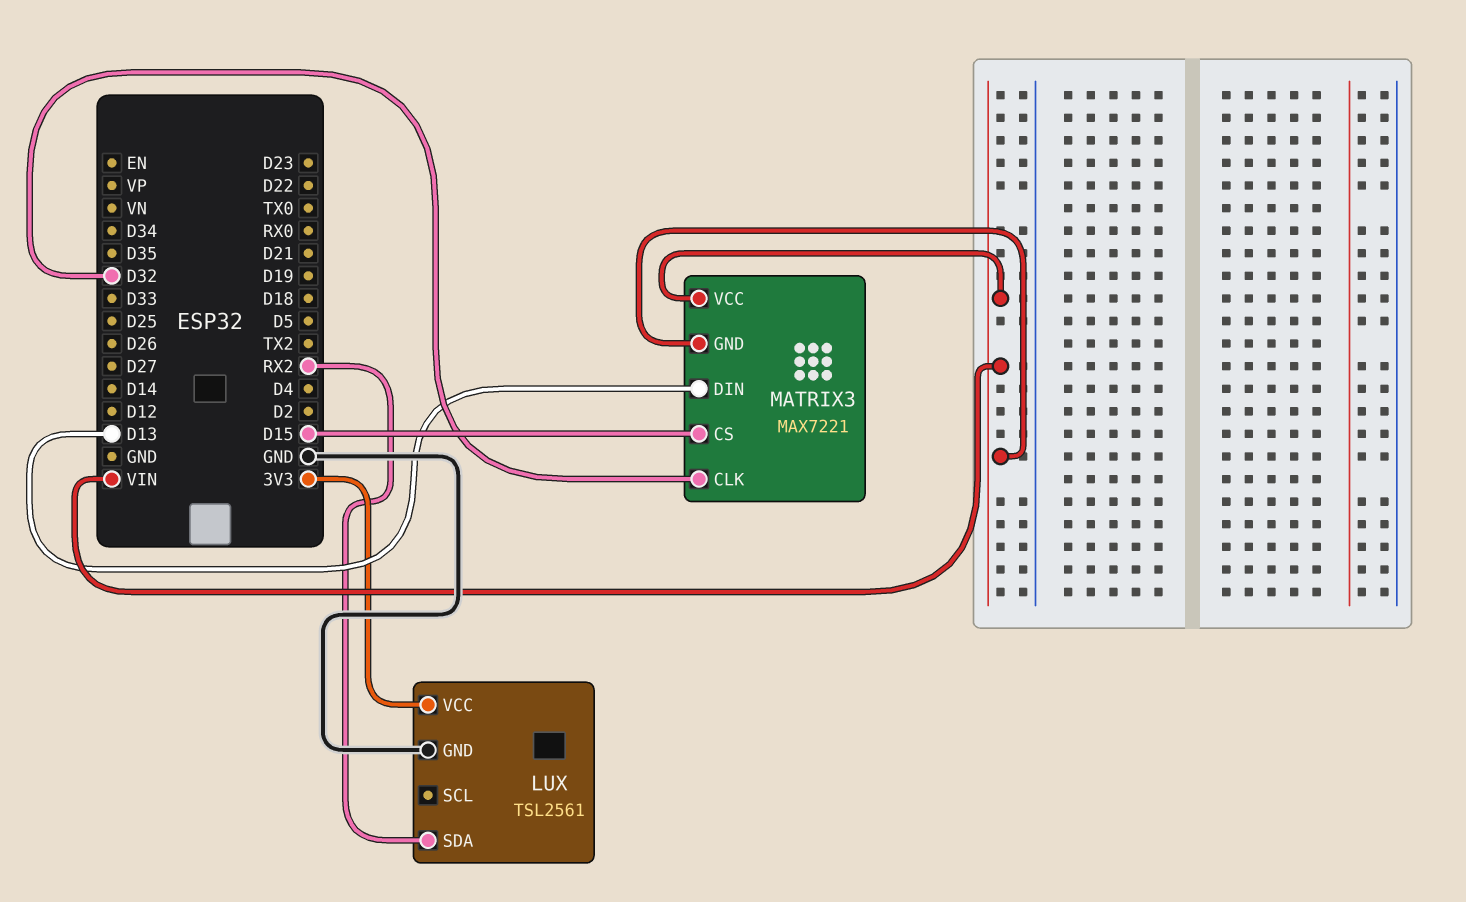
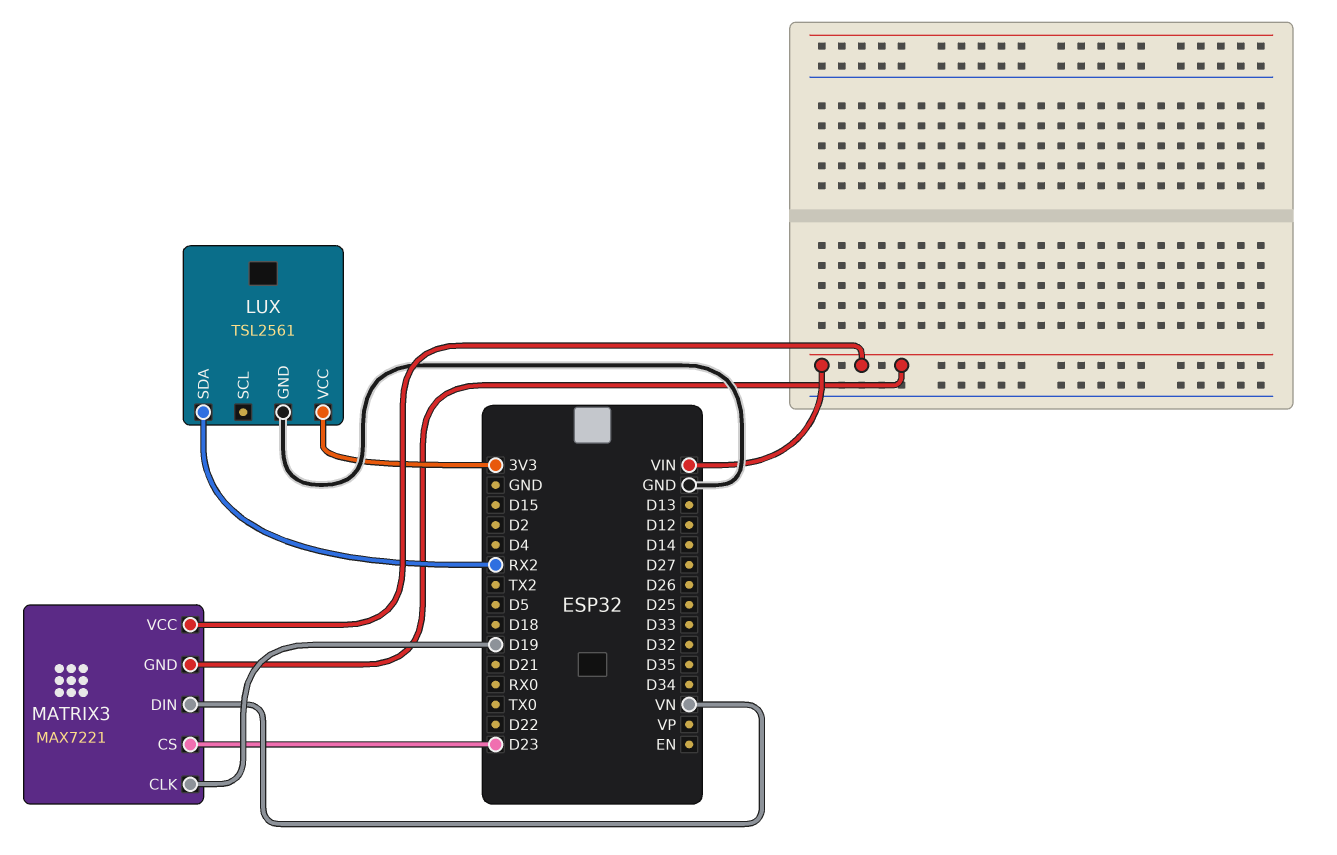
MATRIX3 pin CLK: D32 -> D19
MATRIX3 pin CS: D15 -> D23
MATRIX3 pin DIN: D13 -> VN

